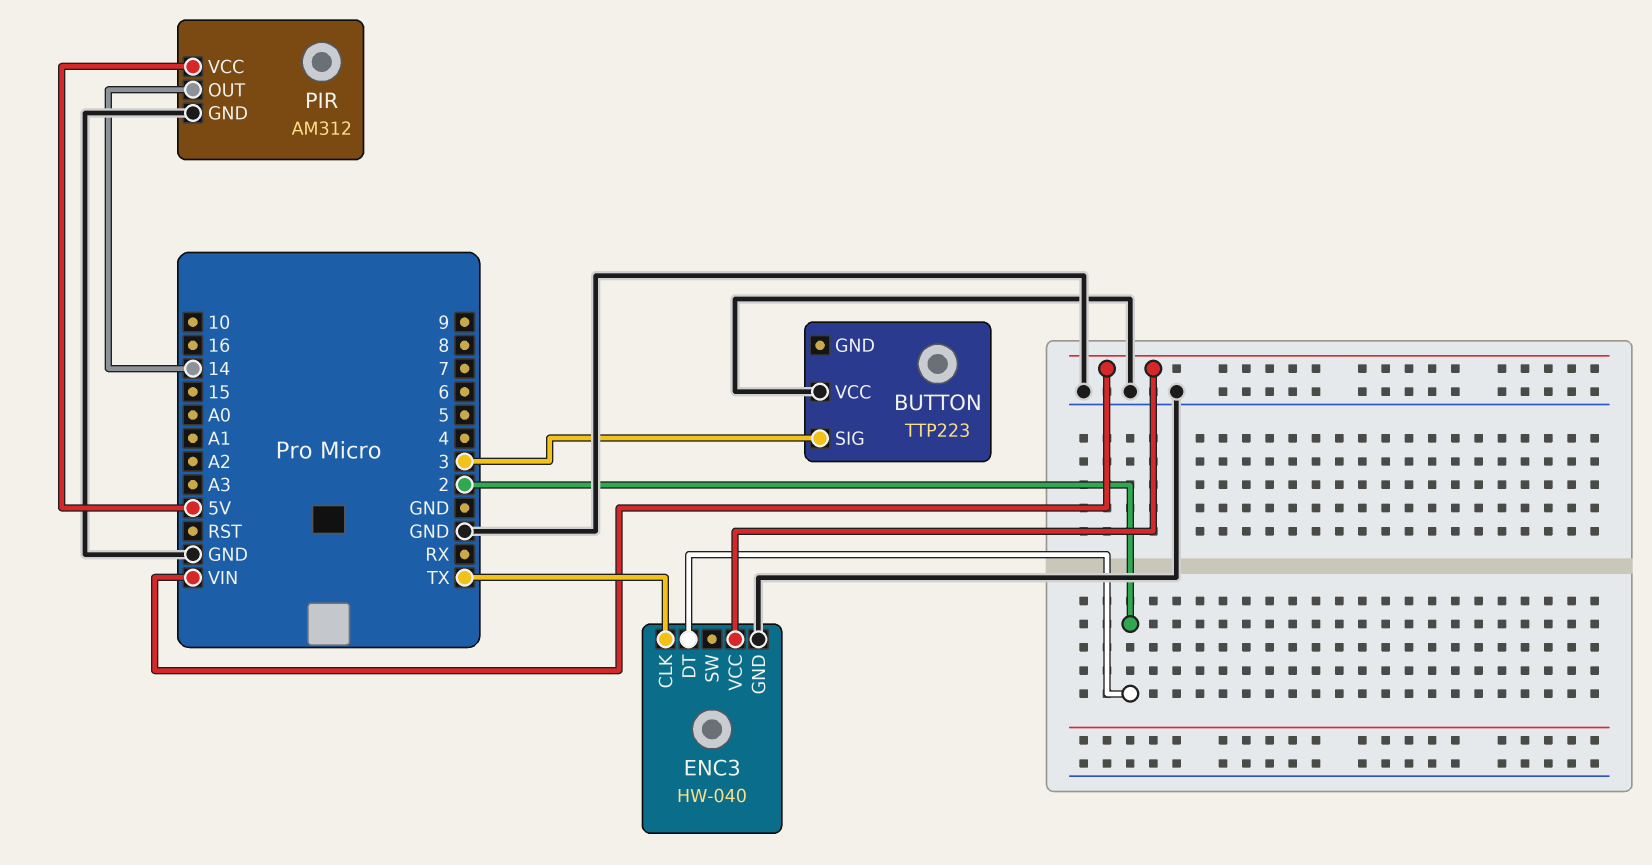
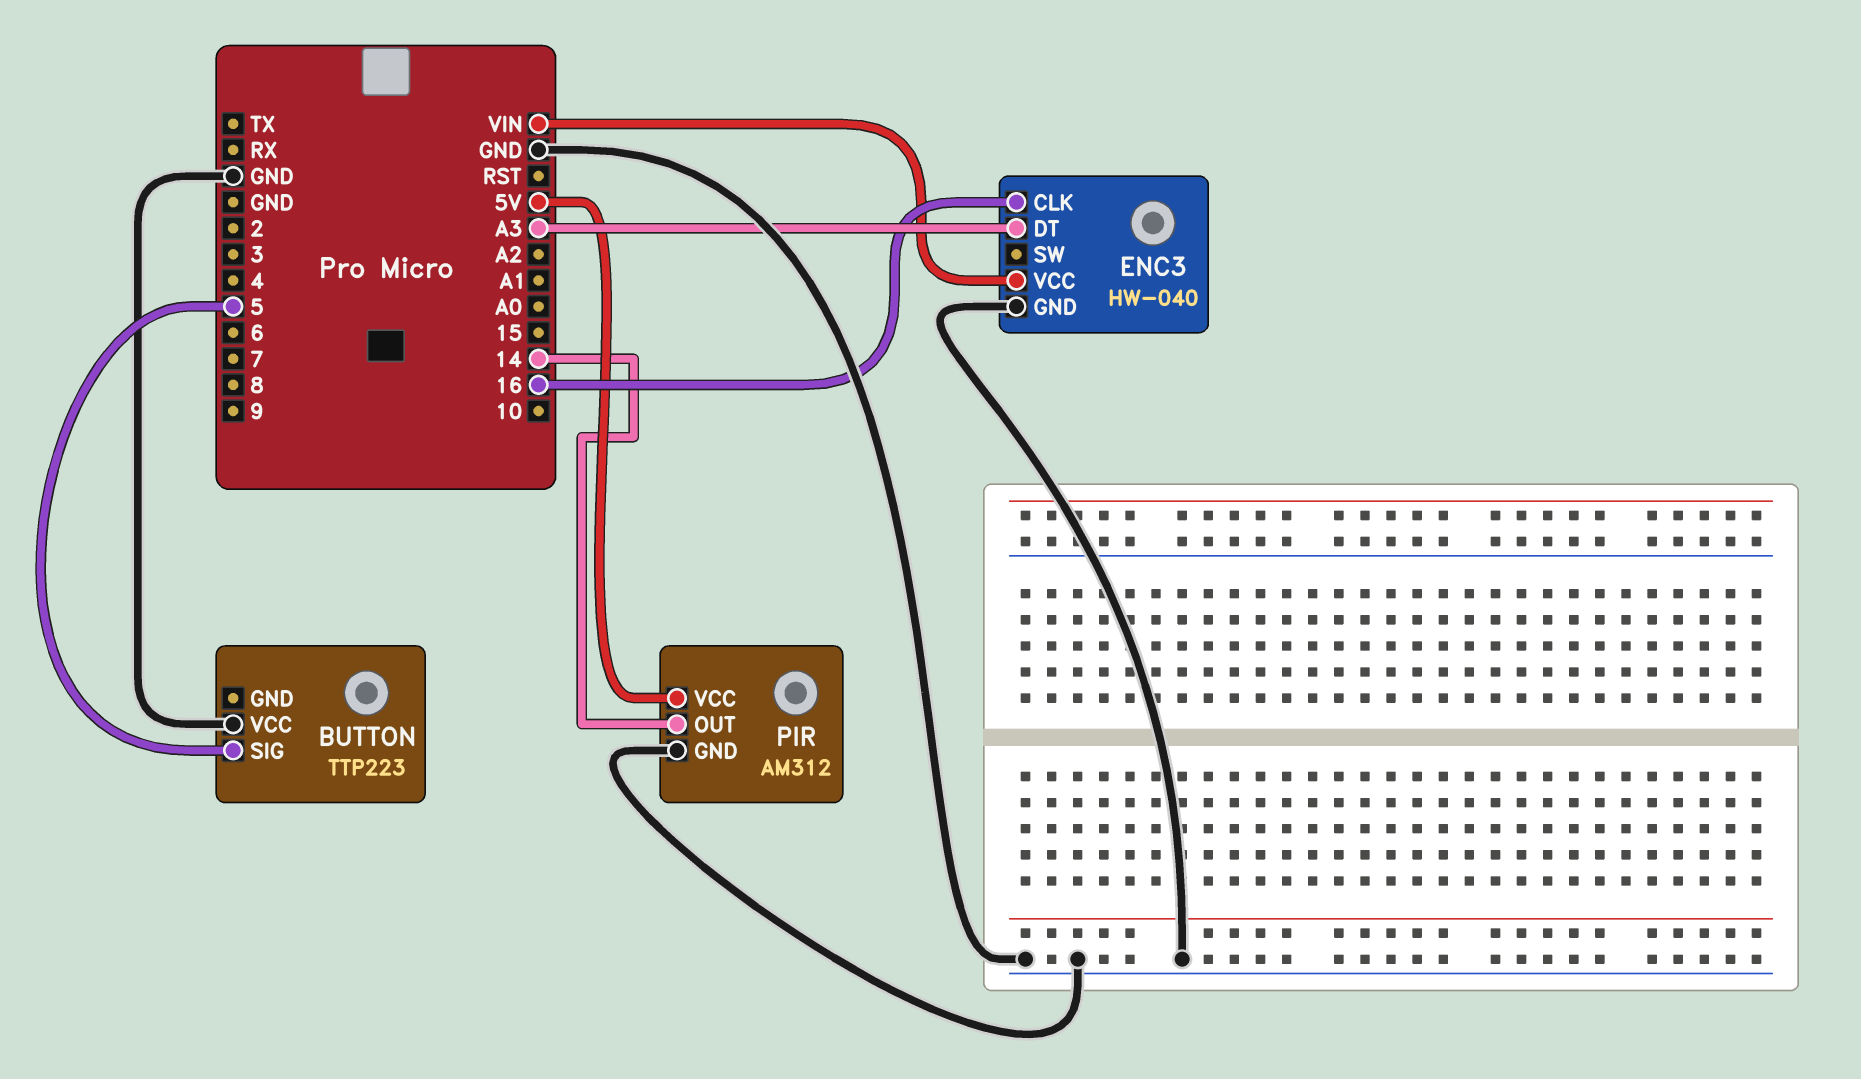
BUTTON pin SIG: 3 -> 5
ENC3 pin CLK: TX -> 16
ENC3 pin DT: 2 -> A3

